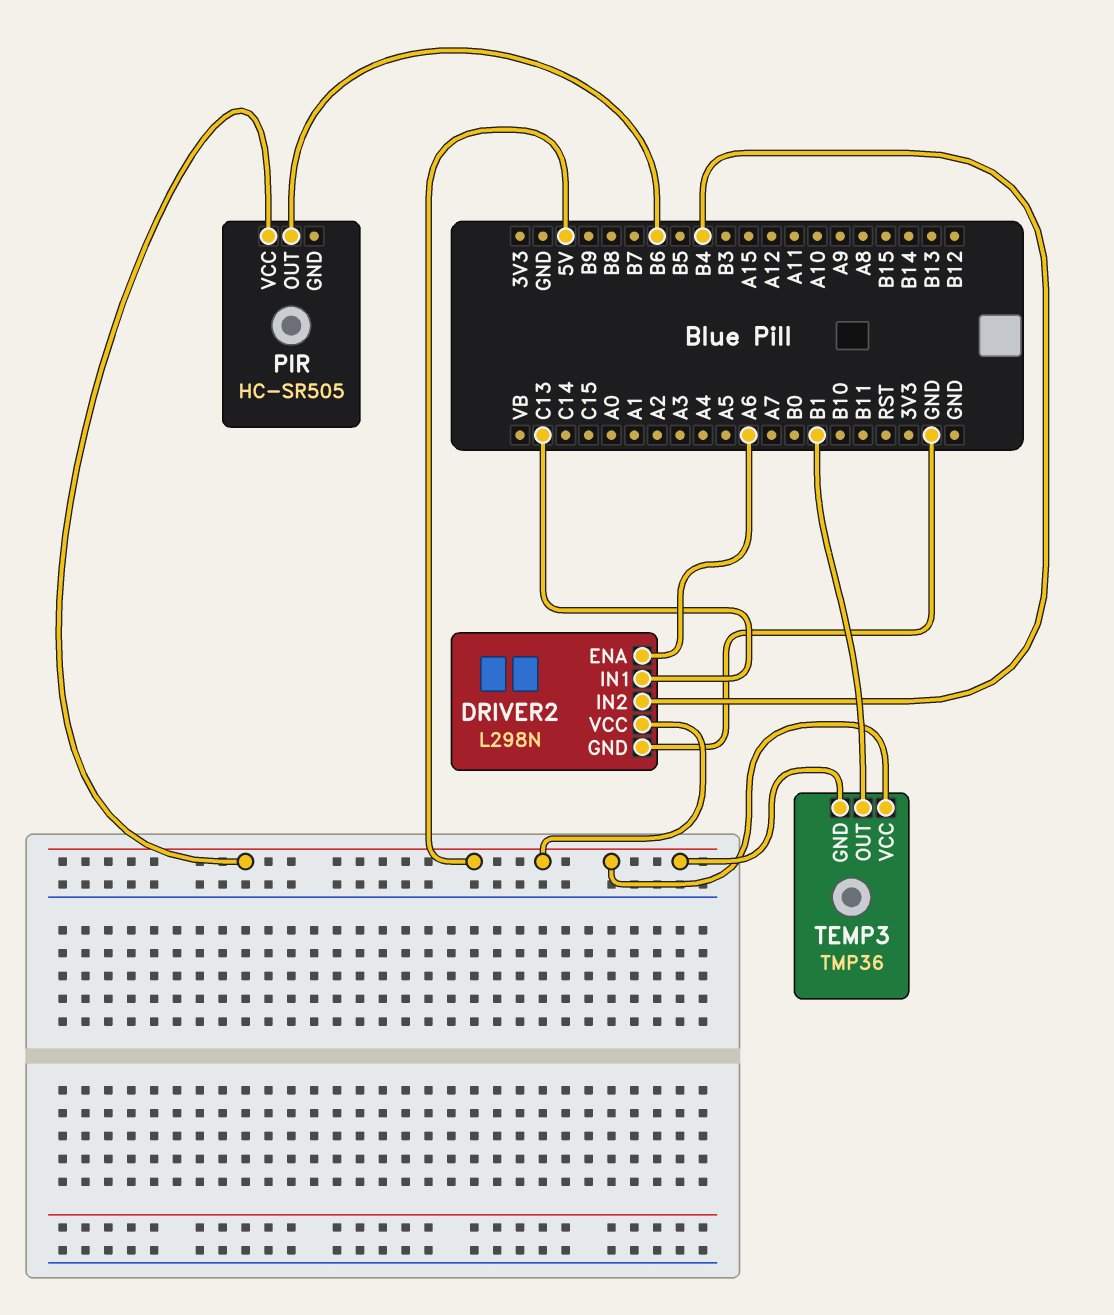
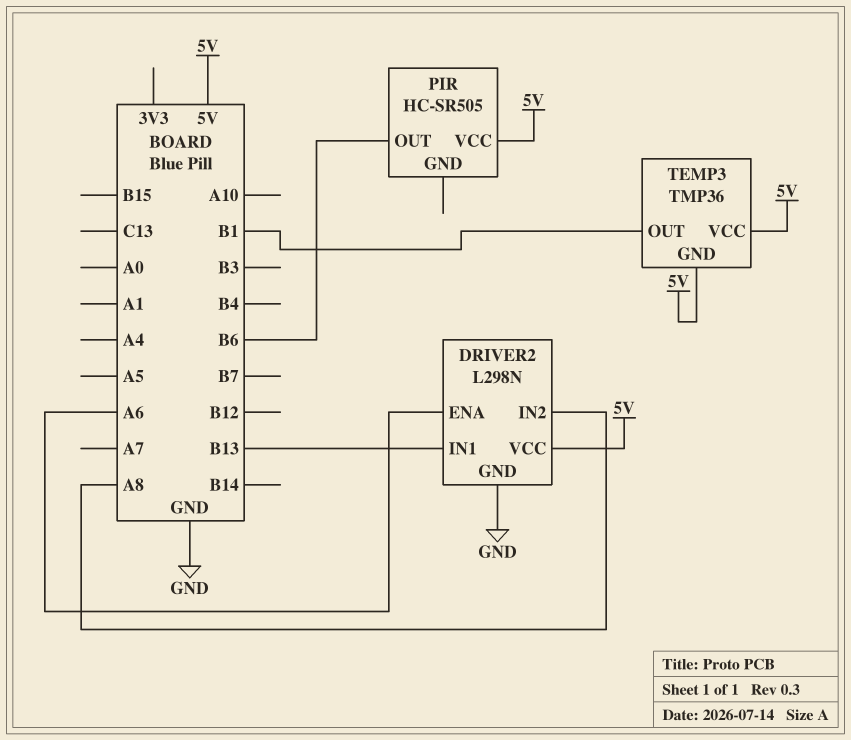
DRIVER2 pin IN1: C13 -> B13
DRIVER2 pin IN2: B4 -> A8

